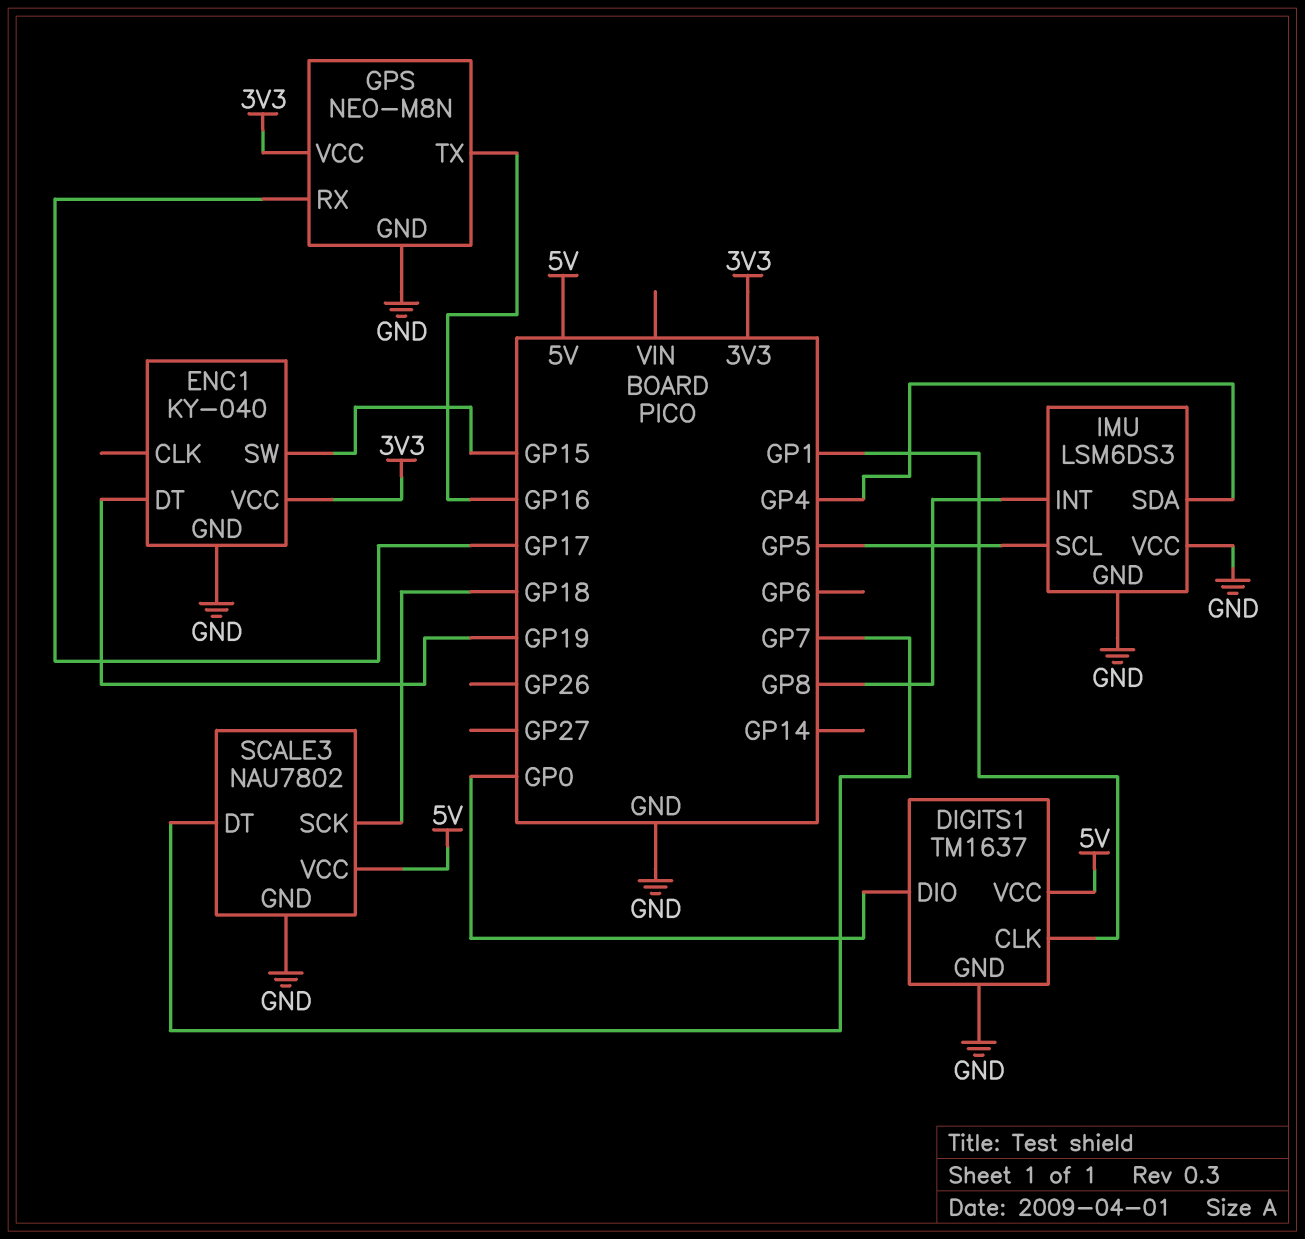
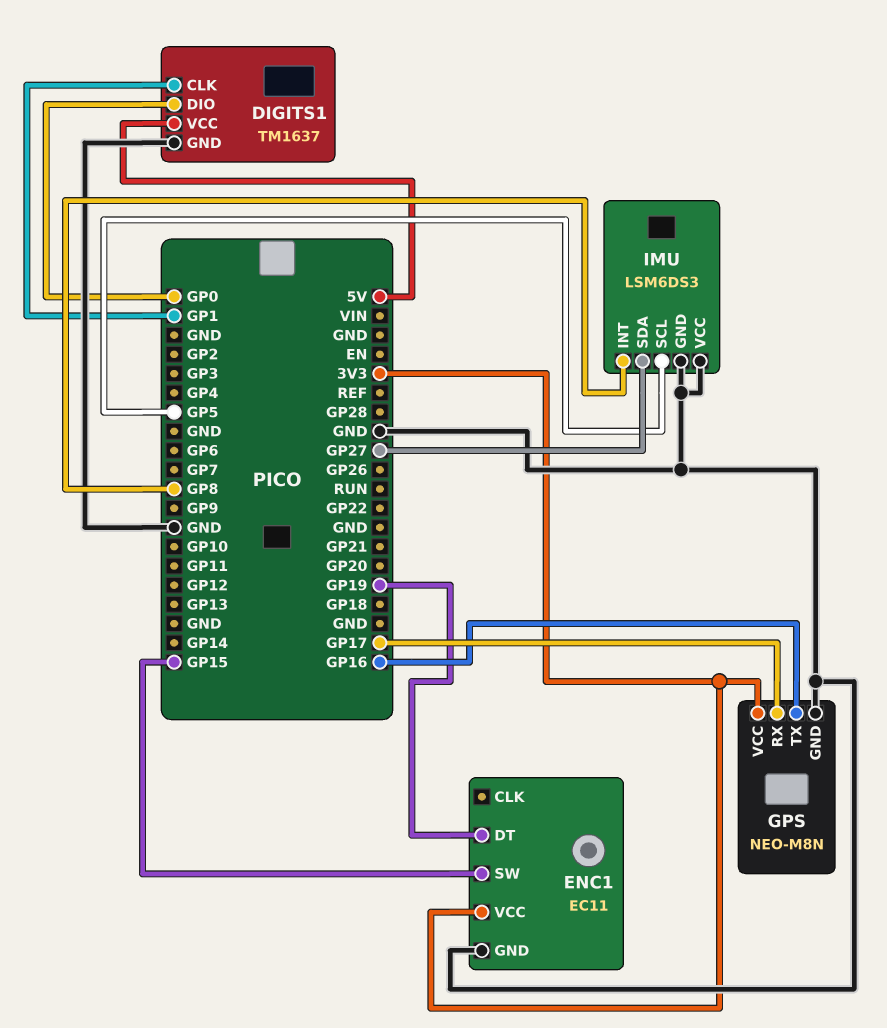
ENC1: KY-040 -> EC11
IMU pin SDA: GP4 -> GP27
SCALE3: NAU7802 -> none
SCALE3 pin DT: GP7 -> none
SCALE3 pin GND: GND -> none
SCALE3 pin SCK: GP18 -> none
SCALE3 pin VCC: 5V -> none

